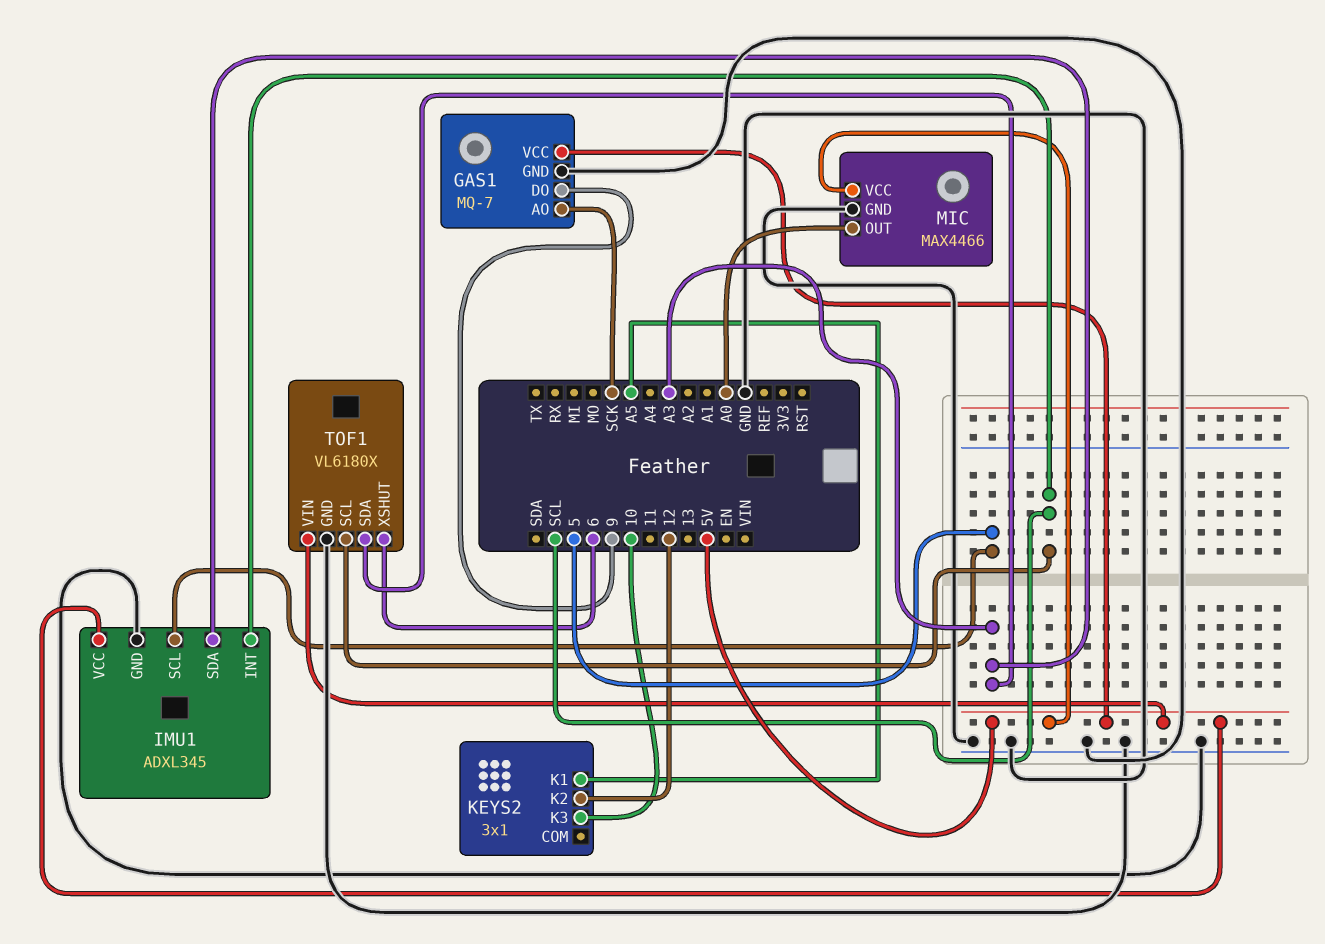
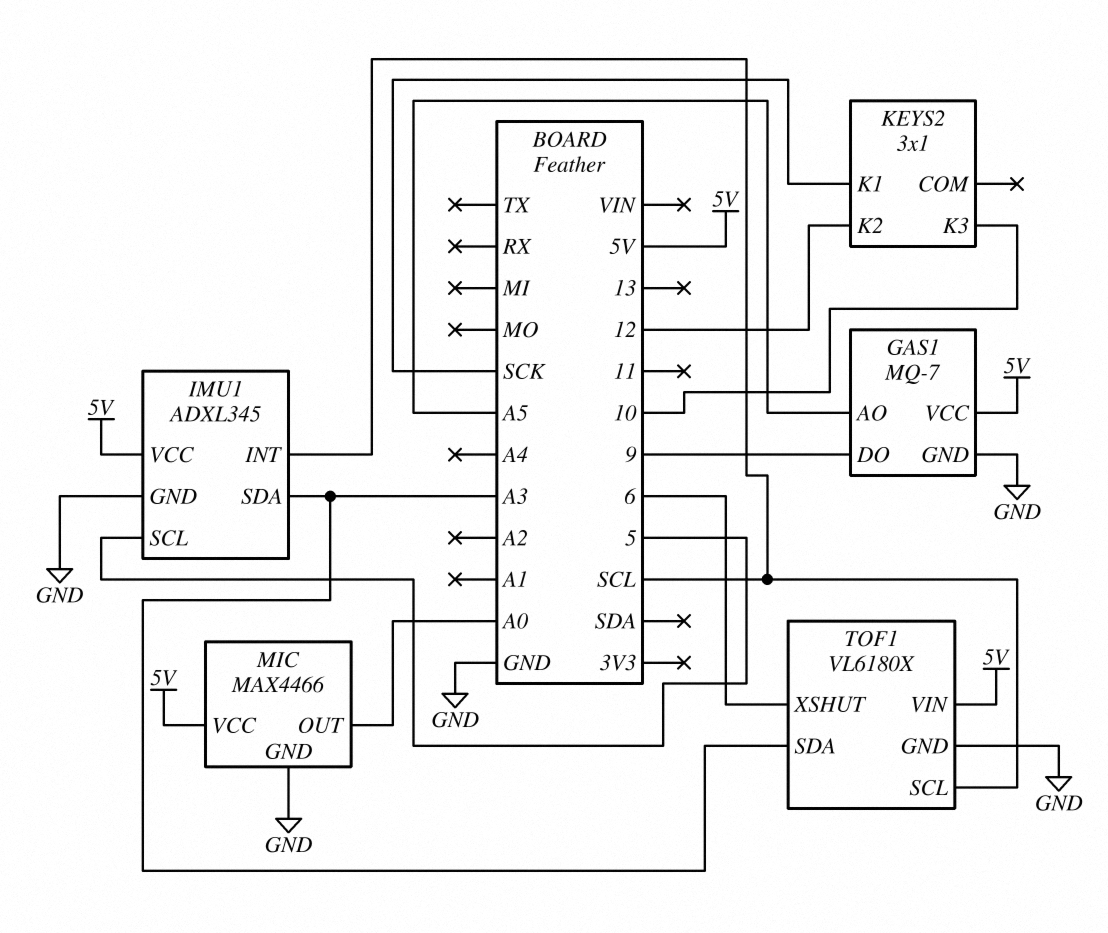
GAS1 pin AO: SCK -> A5
KEYS2 pin K1: A5 -> SCK

